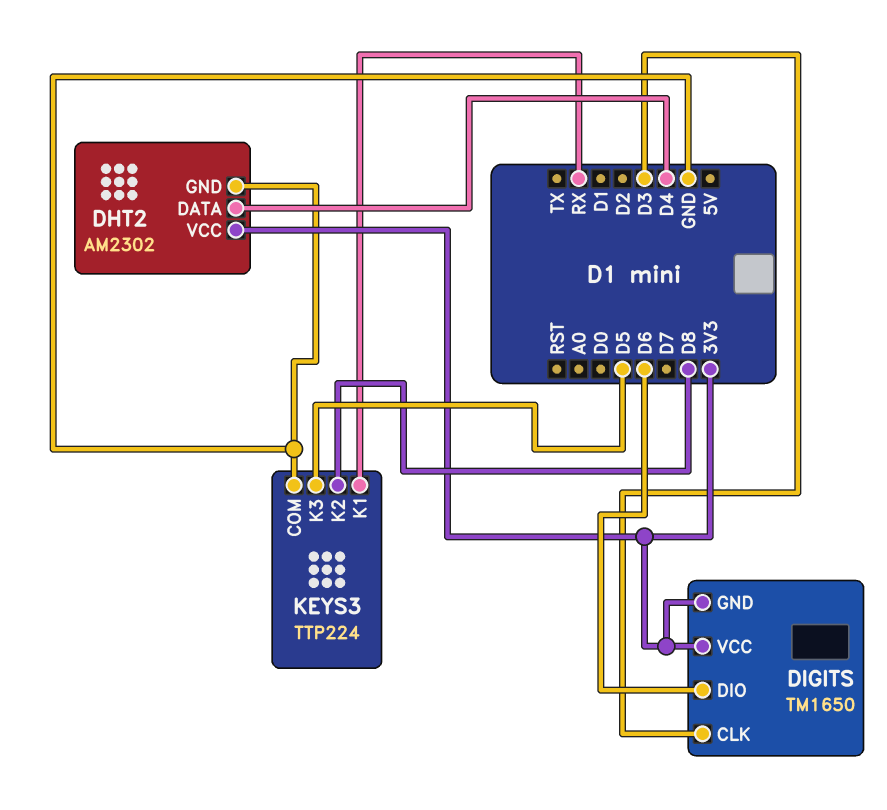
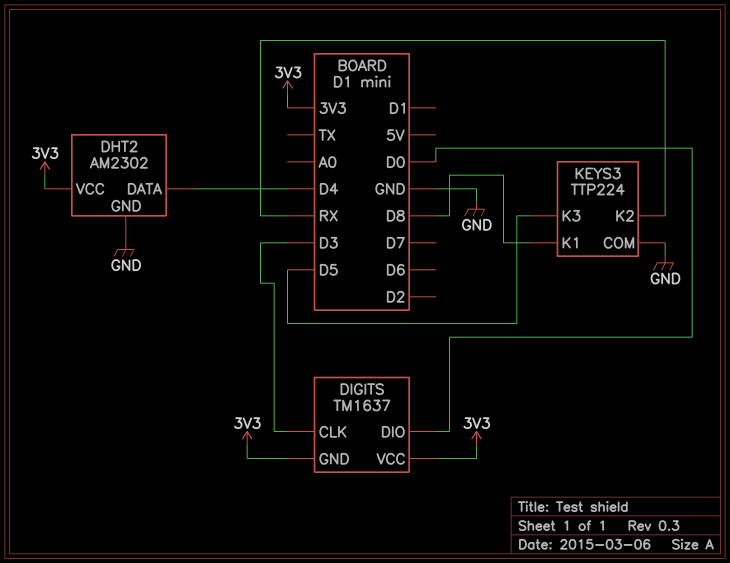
DIGITS: TM1650 -> TM1637
DIGITS pin DIO: D6 -> D0
KEYS3 pin K1: RX -> D8
KEYS3 pin K2: D8 -> RX

